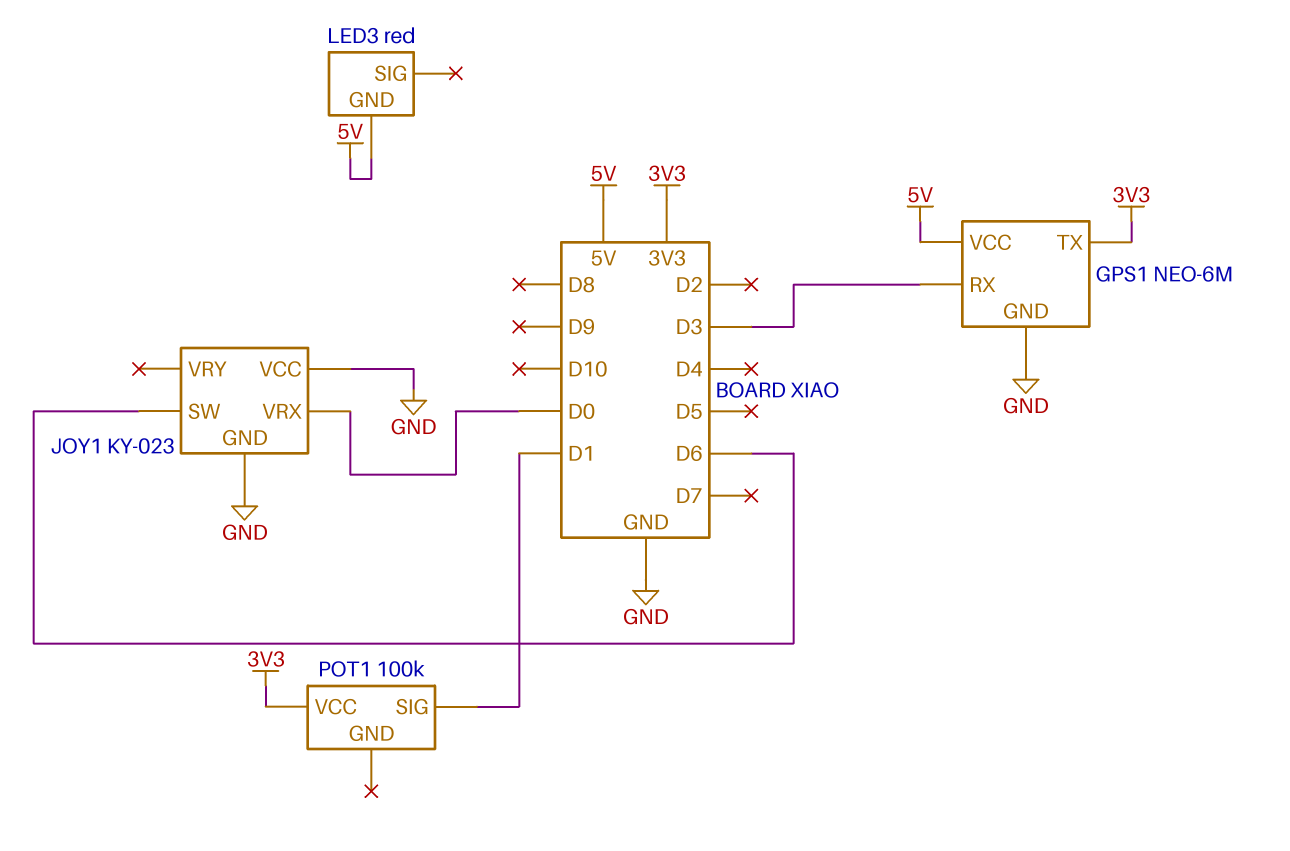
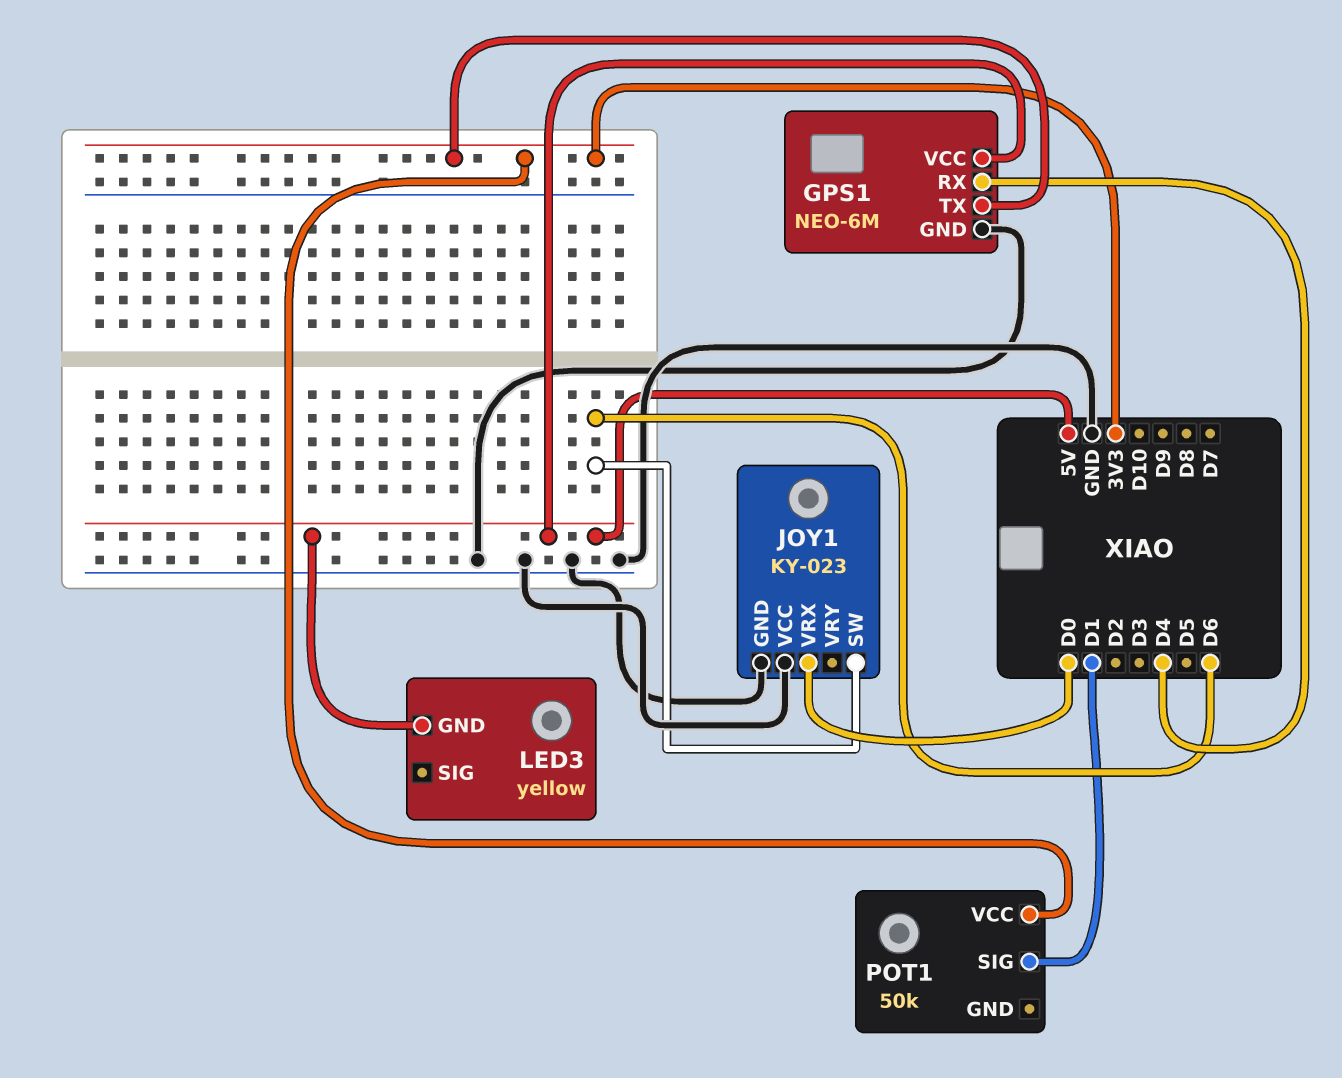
GPS1 pin RX: D3 -> D4
LED3: red -> yellow
POT1: 100k -> 50k

